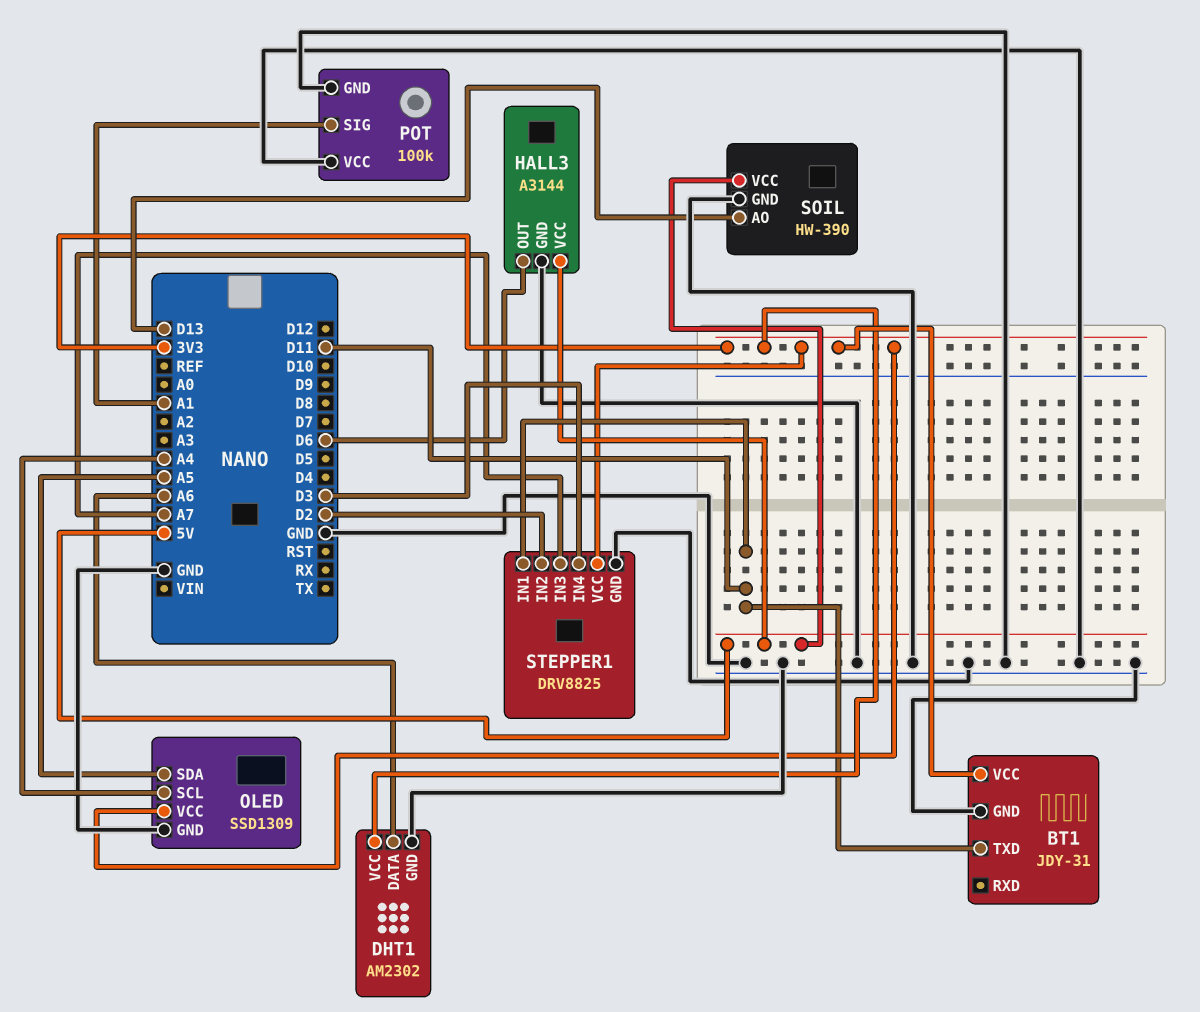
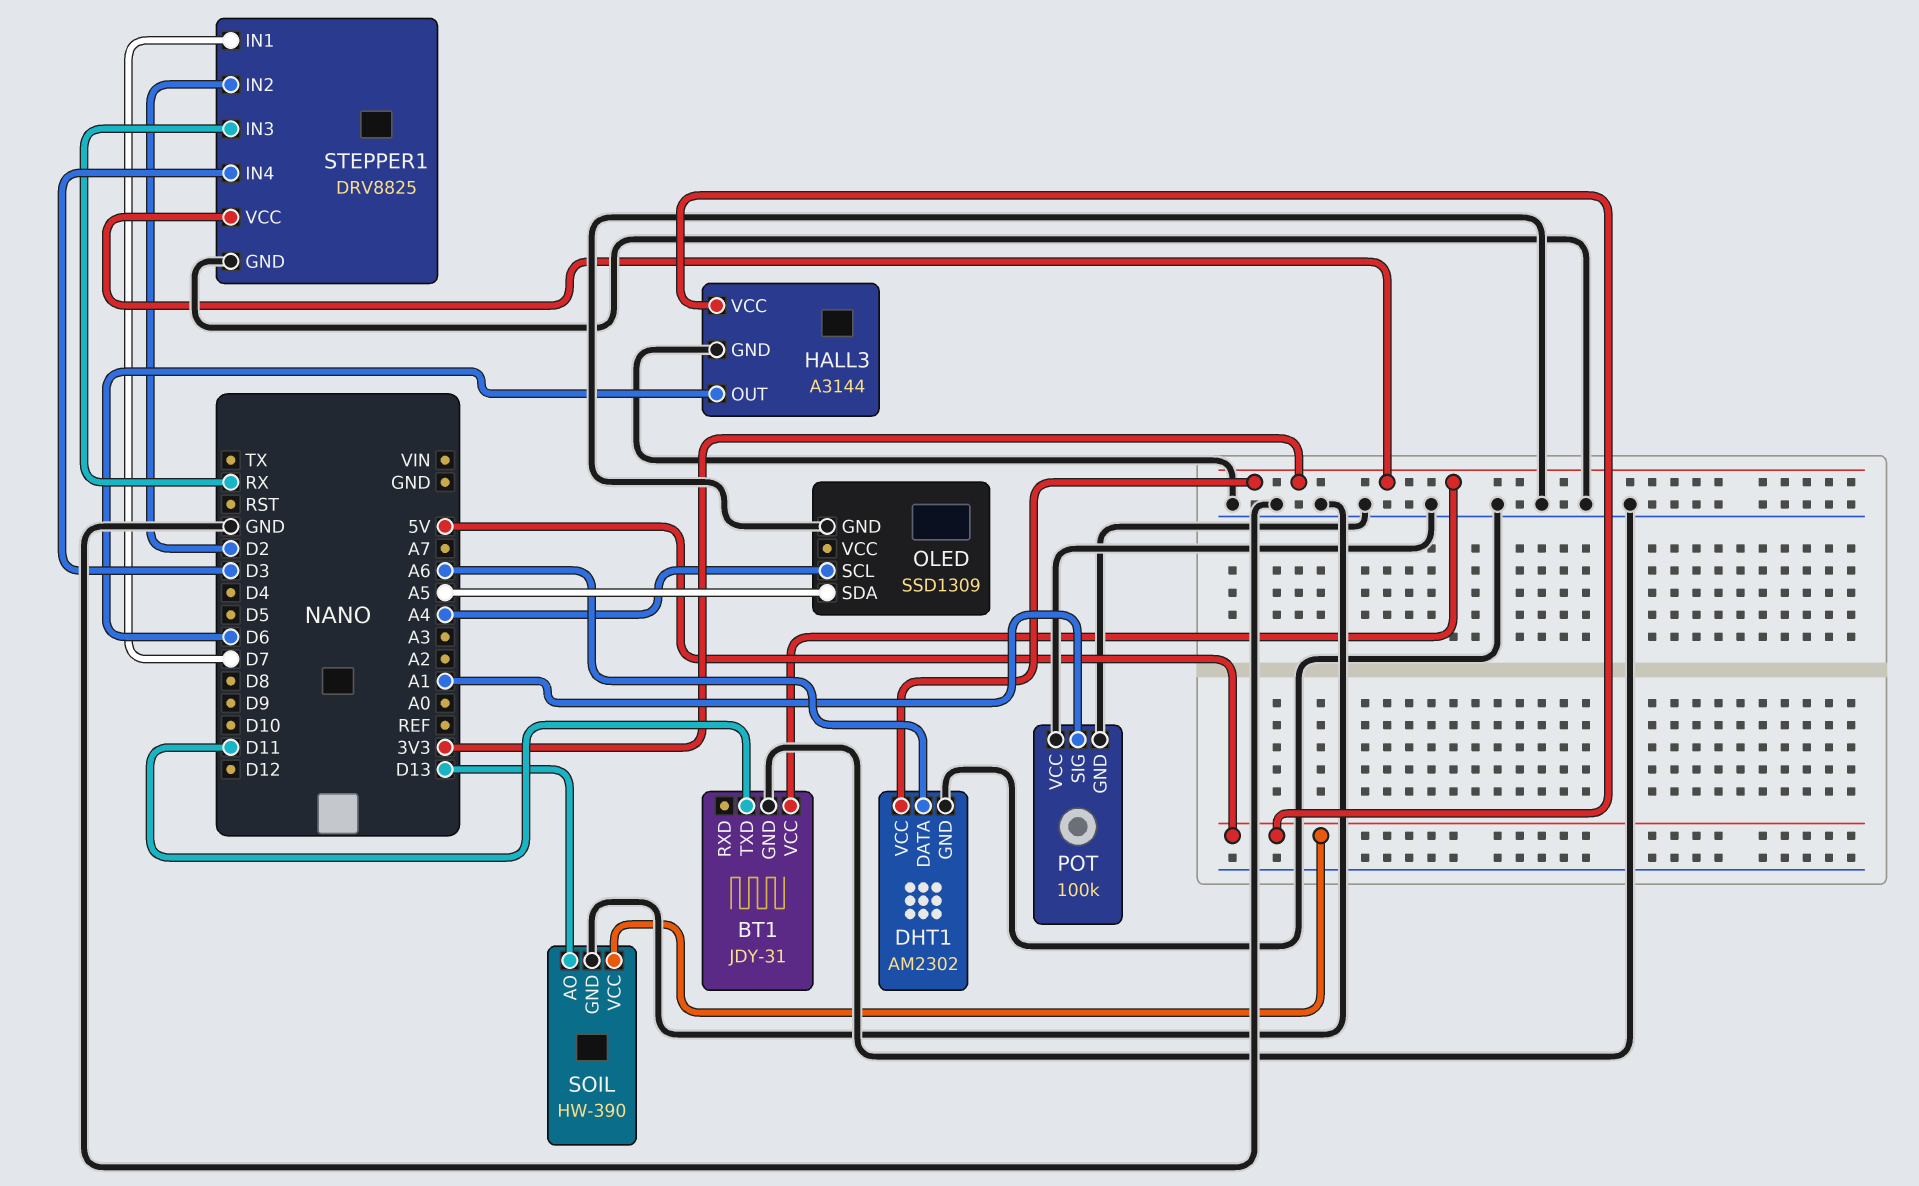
OLED pin VCC: 3V3 -> none
STEPPER1 pin IN1: D11 -> D7
STEPPER1 pin IN3: A7 -> RX

